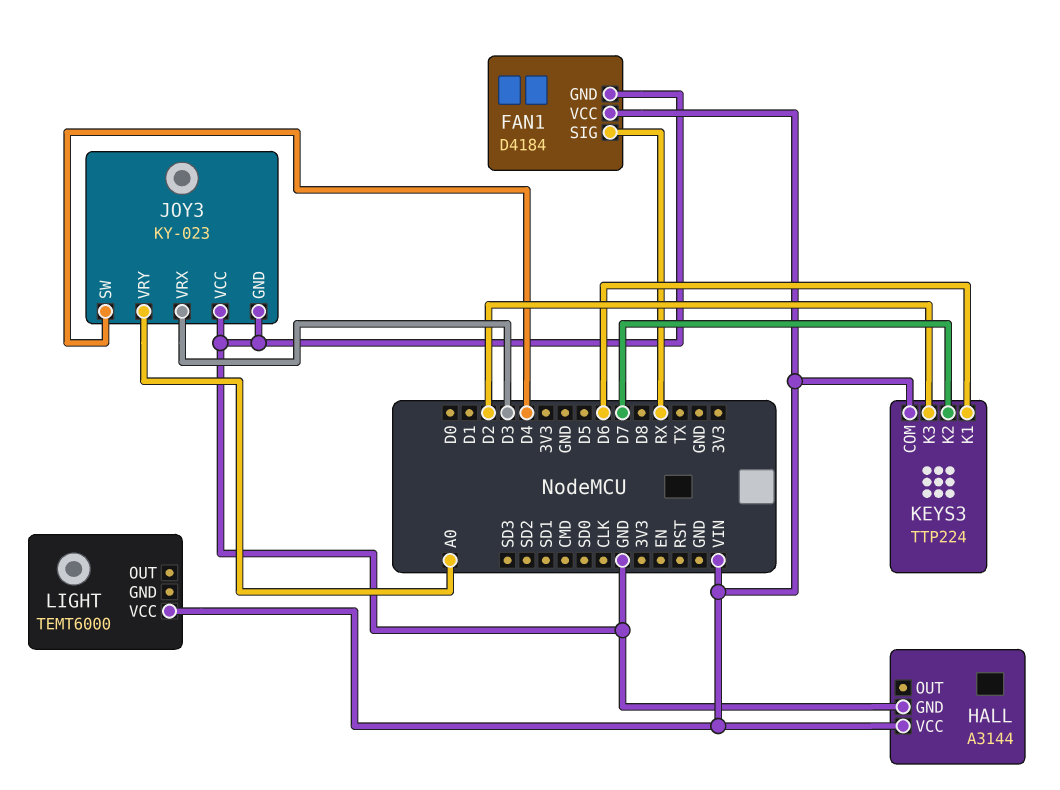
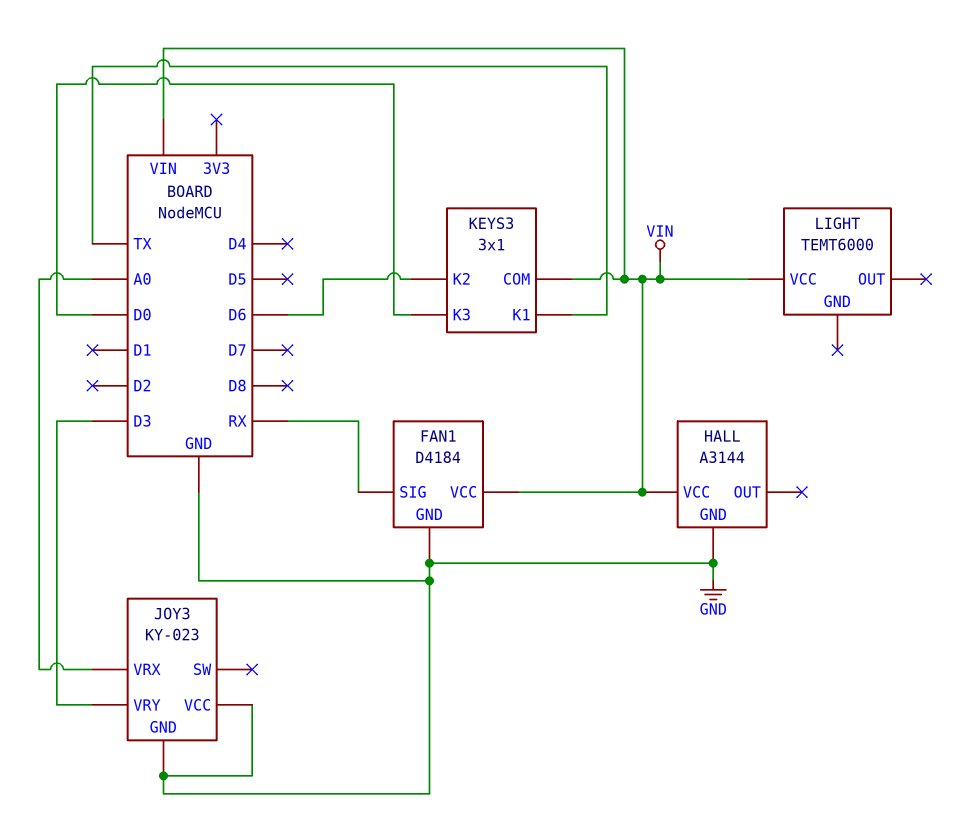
JOY3 pin SW: D4 -> none
JOY3 pin VRX: D3 -> A0
JOY3 pin VRY: A0 -> D3
KEYS3: TTP224 -> 3x1
KEYS3 pin K1: D6 -> TX
KEYS3 pin K2: D7 -> D6
KEYS3 pin K3: D2 -> D0

